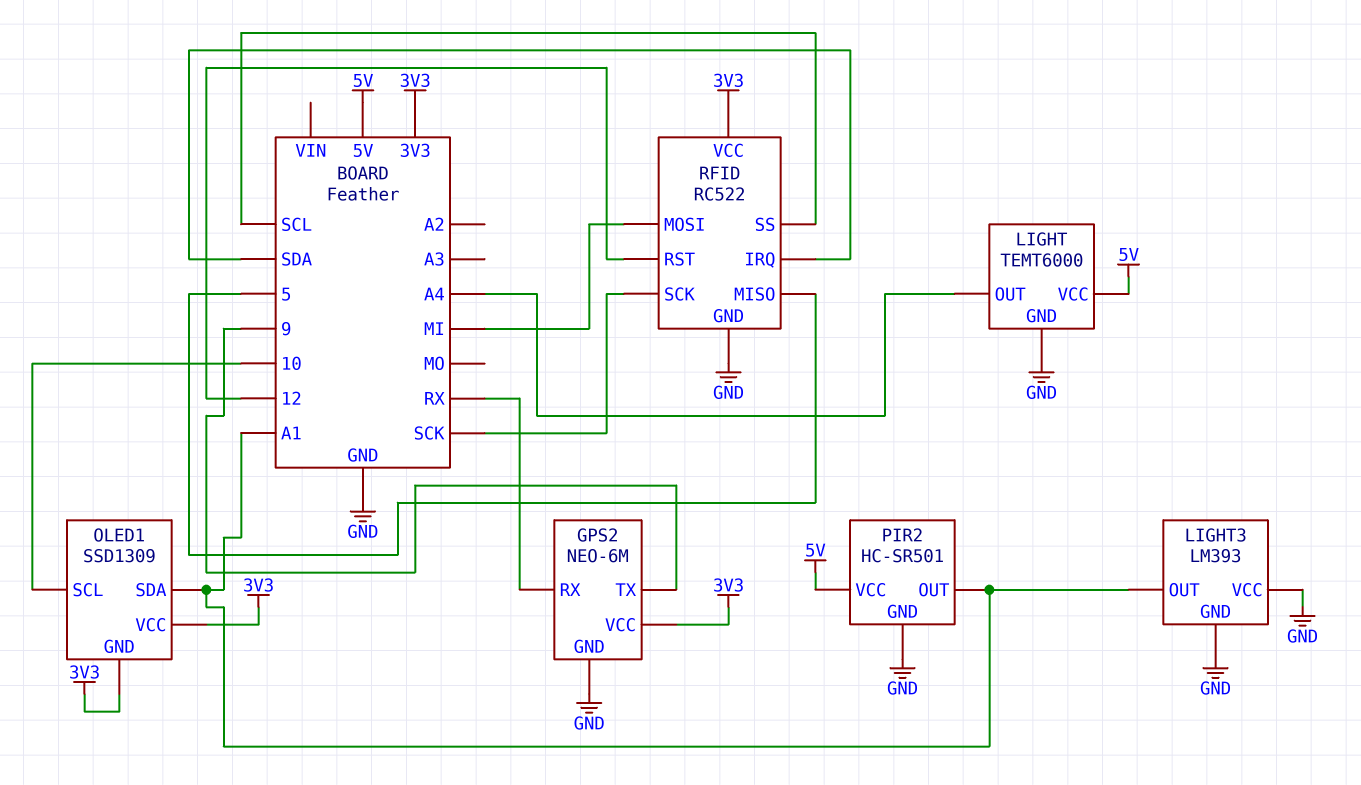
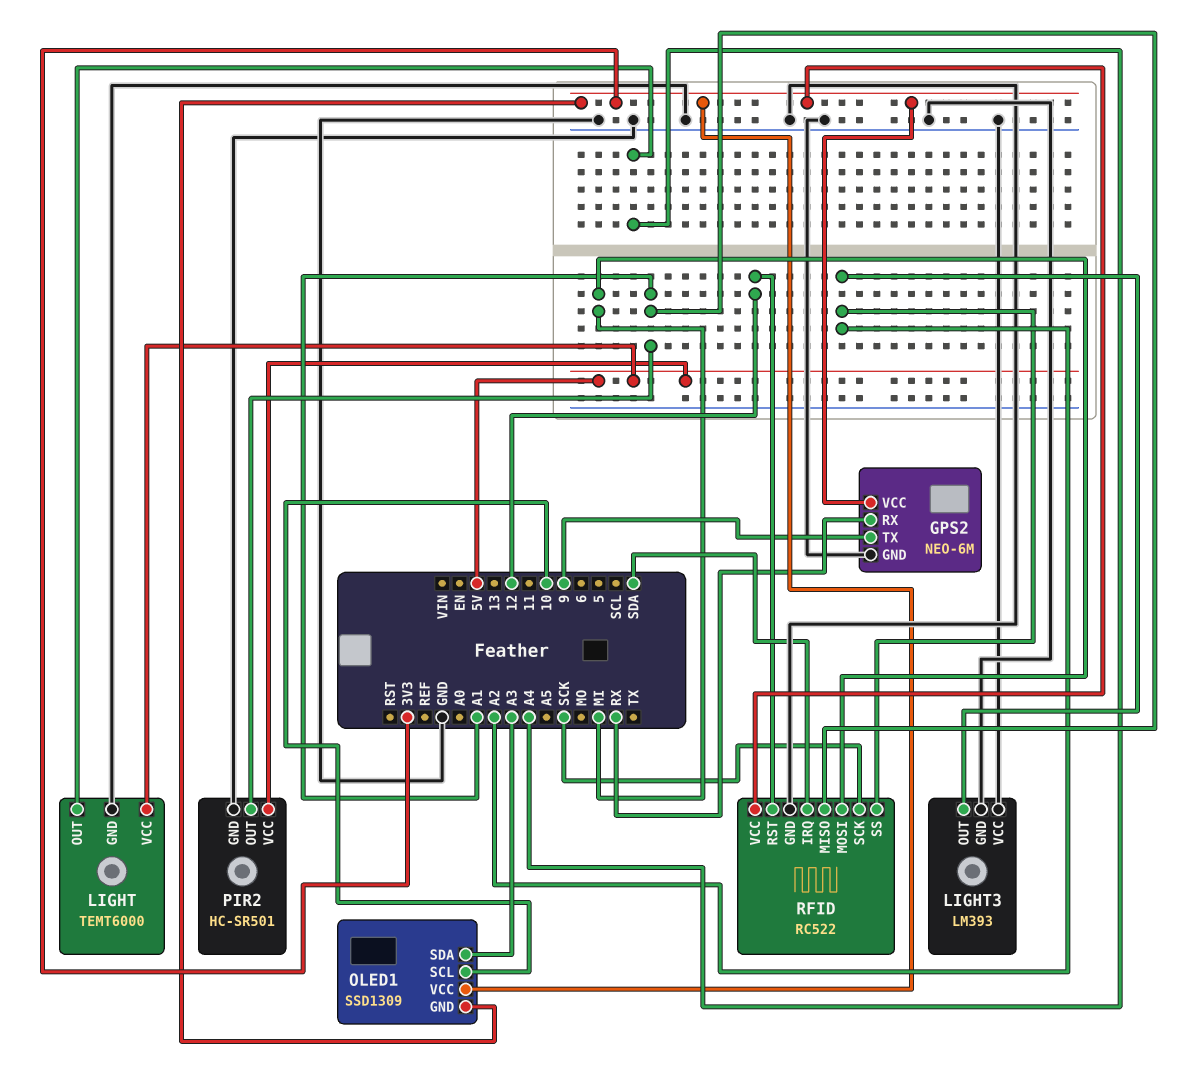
LIGHT3 pin OUT: A1 -> A2
OLED1 pin SDA: A1 -> A3
RFID pin MISO: 5 -> A1
RFID pin SS: SCL -> A2

